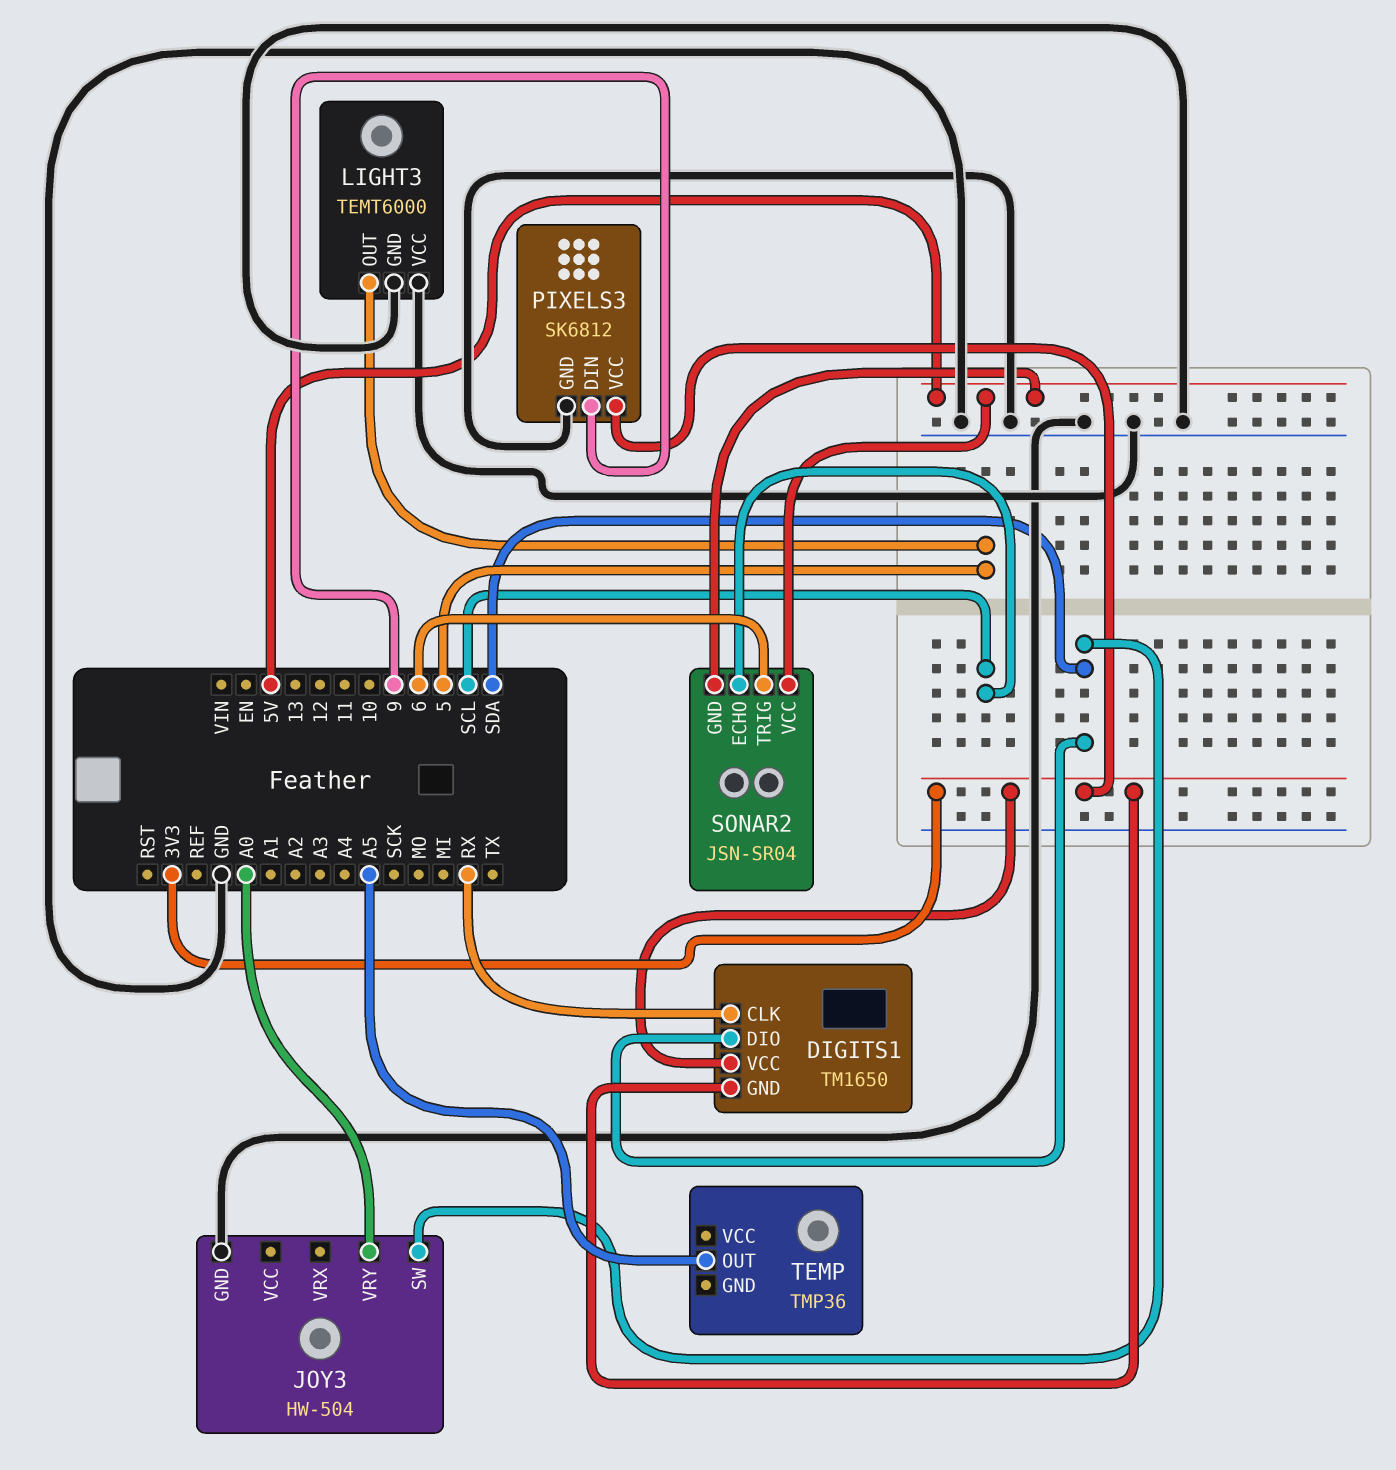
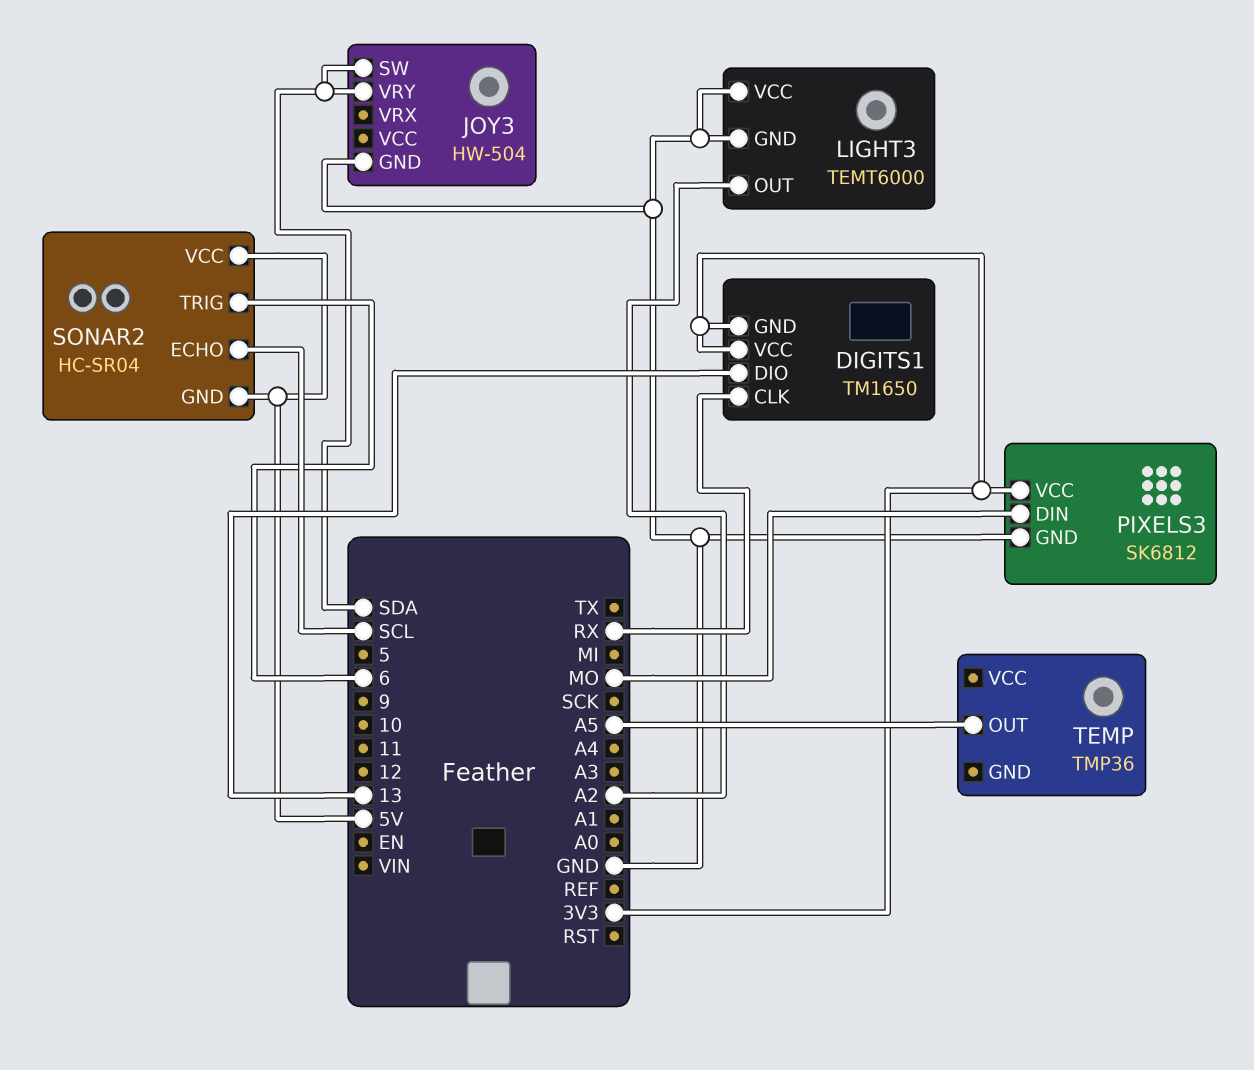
DIGITS1 pin DIO: SDA -> 13
JOY3 pin VRY: A0 -> SDA
LIGHT3 pin OUT: 5 -> A2
PIXELS3 pin DIN: 9 -> MO
SONAR2: JSN-SR04 -> HC-SR04

